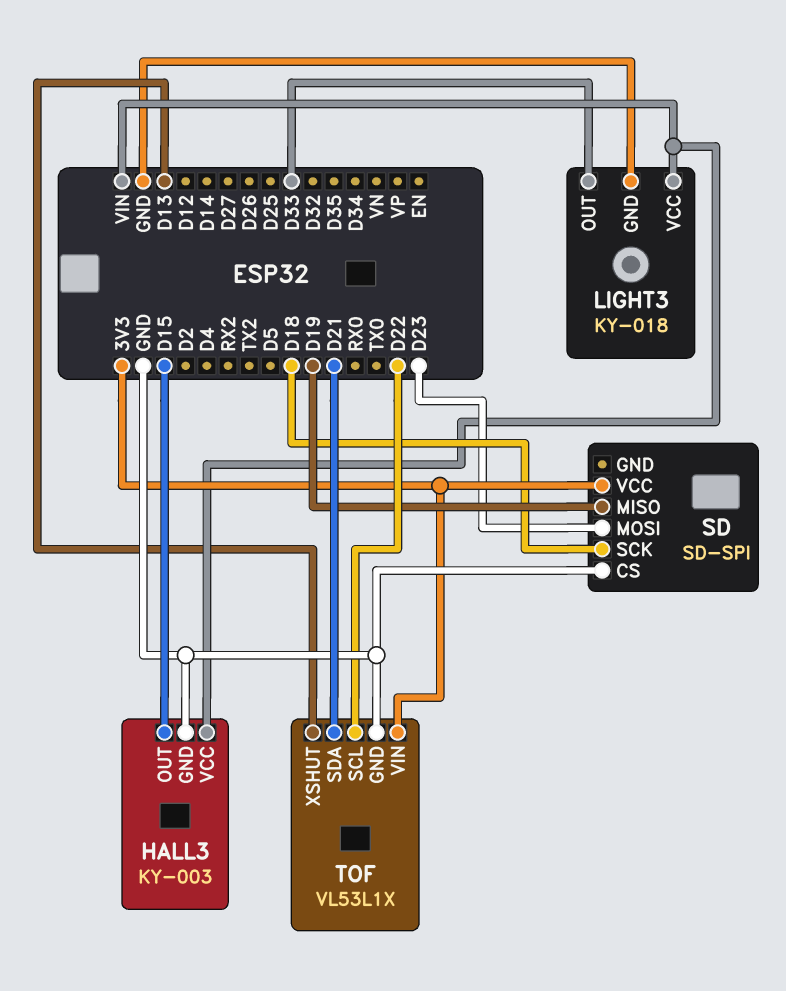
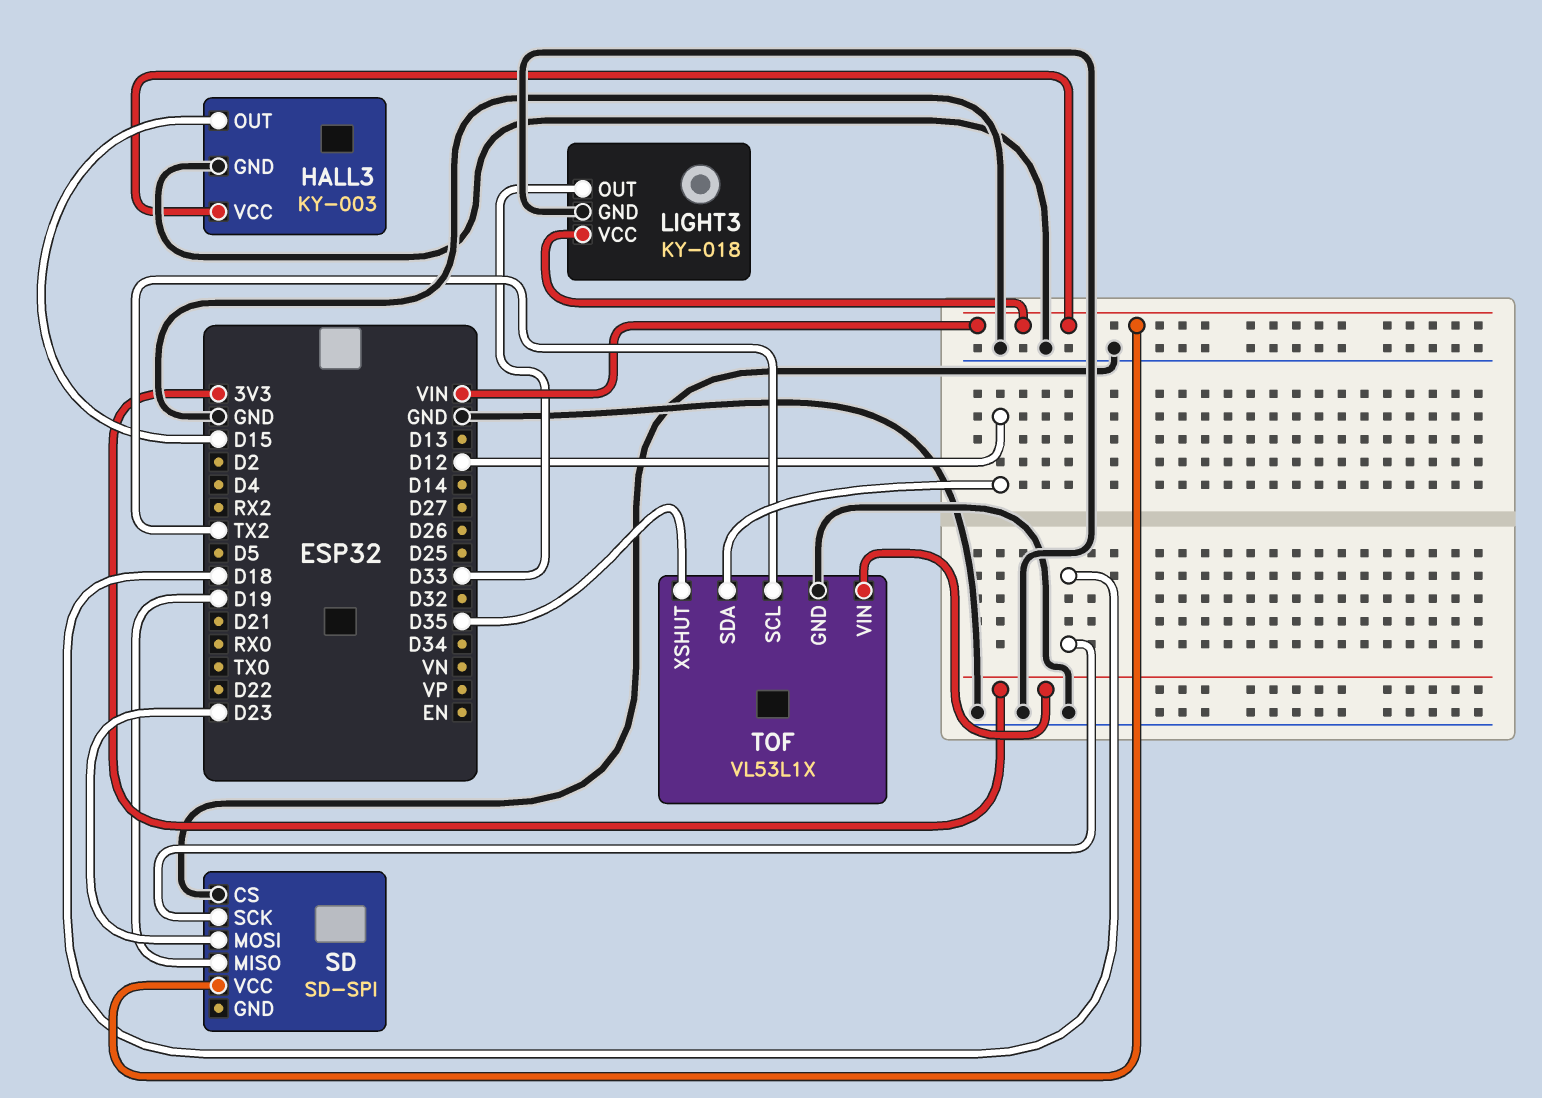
SD pin VCC: 3V3 -> VIN
TOF pin SCL: D22 -> TX2
TOF pin SDA: D21 -> D12
TOF pin XSHUT: D13 -> D35

